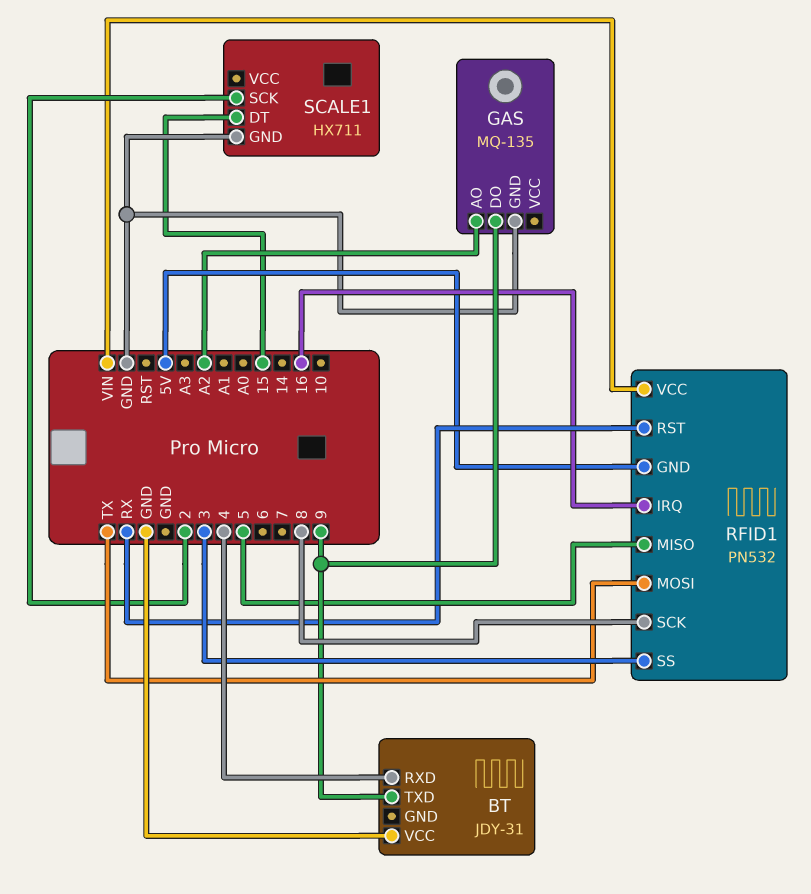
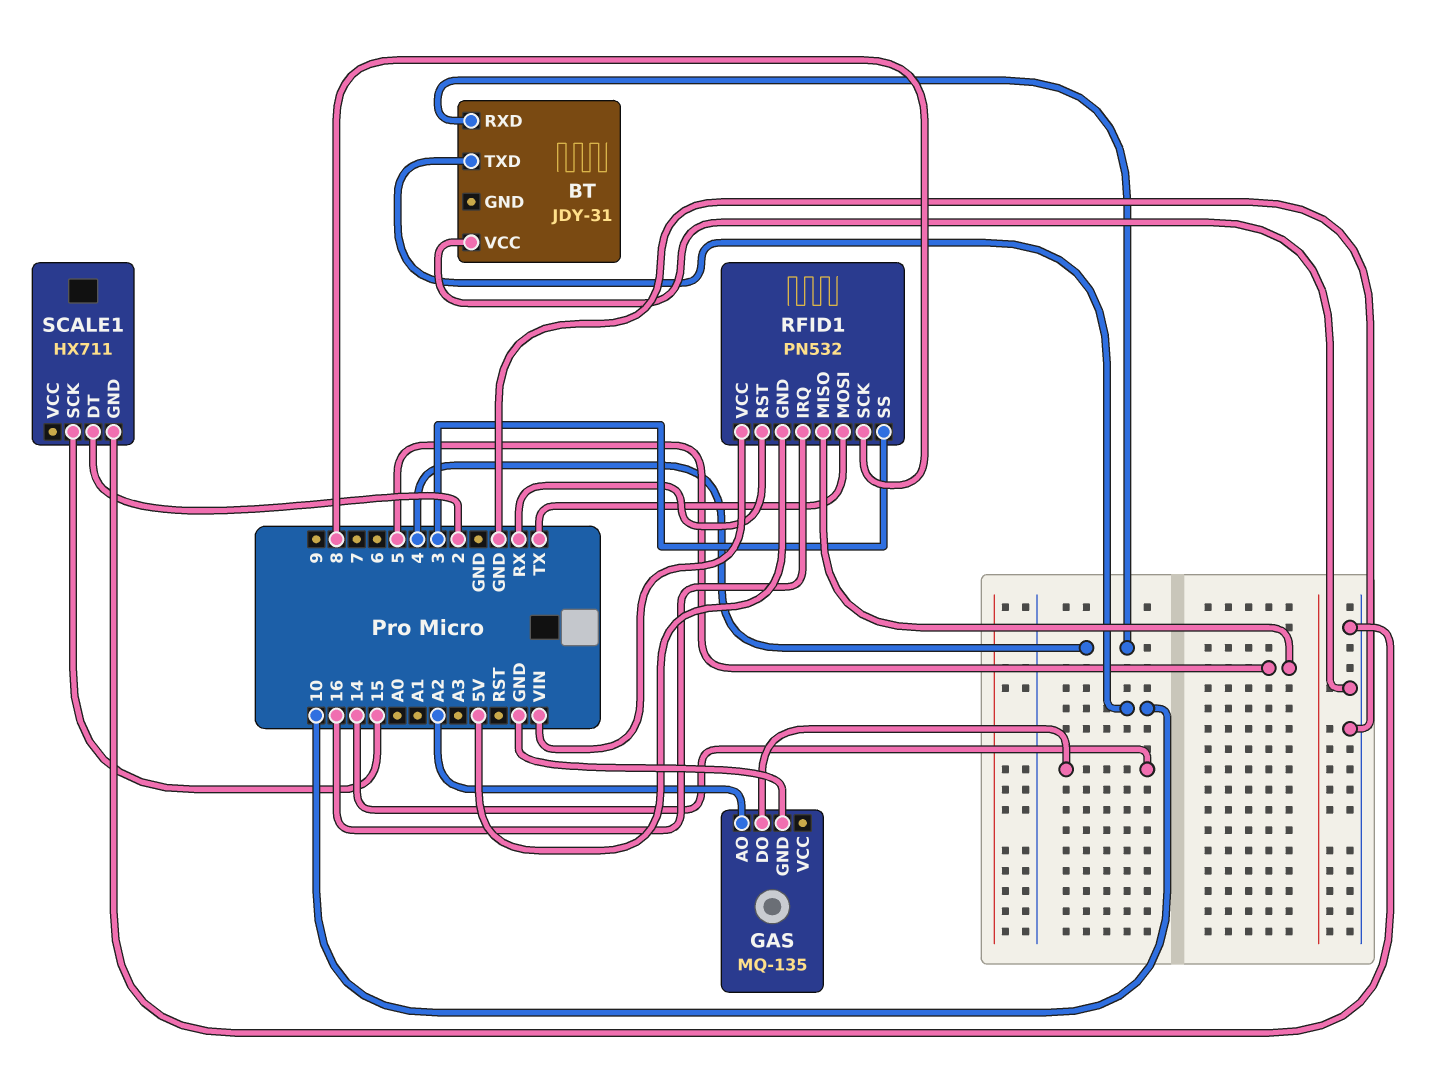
BT pin TXD: 9 -> 10
GAS pin DO: 9 -> 14
SCALE1 pin DT: 15 -> 2
SCALE1 pin SCK: 2 -> 15

